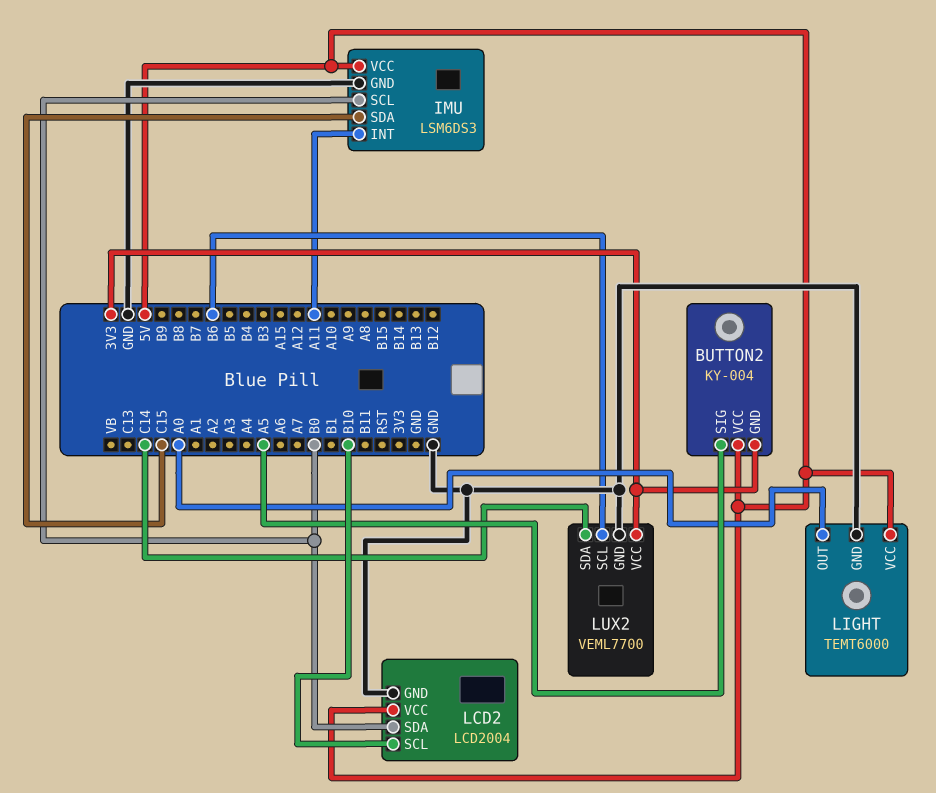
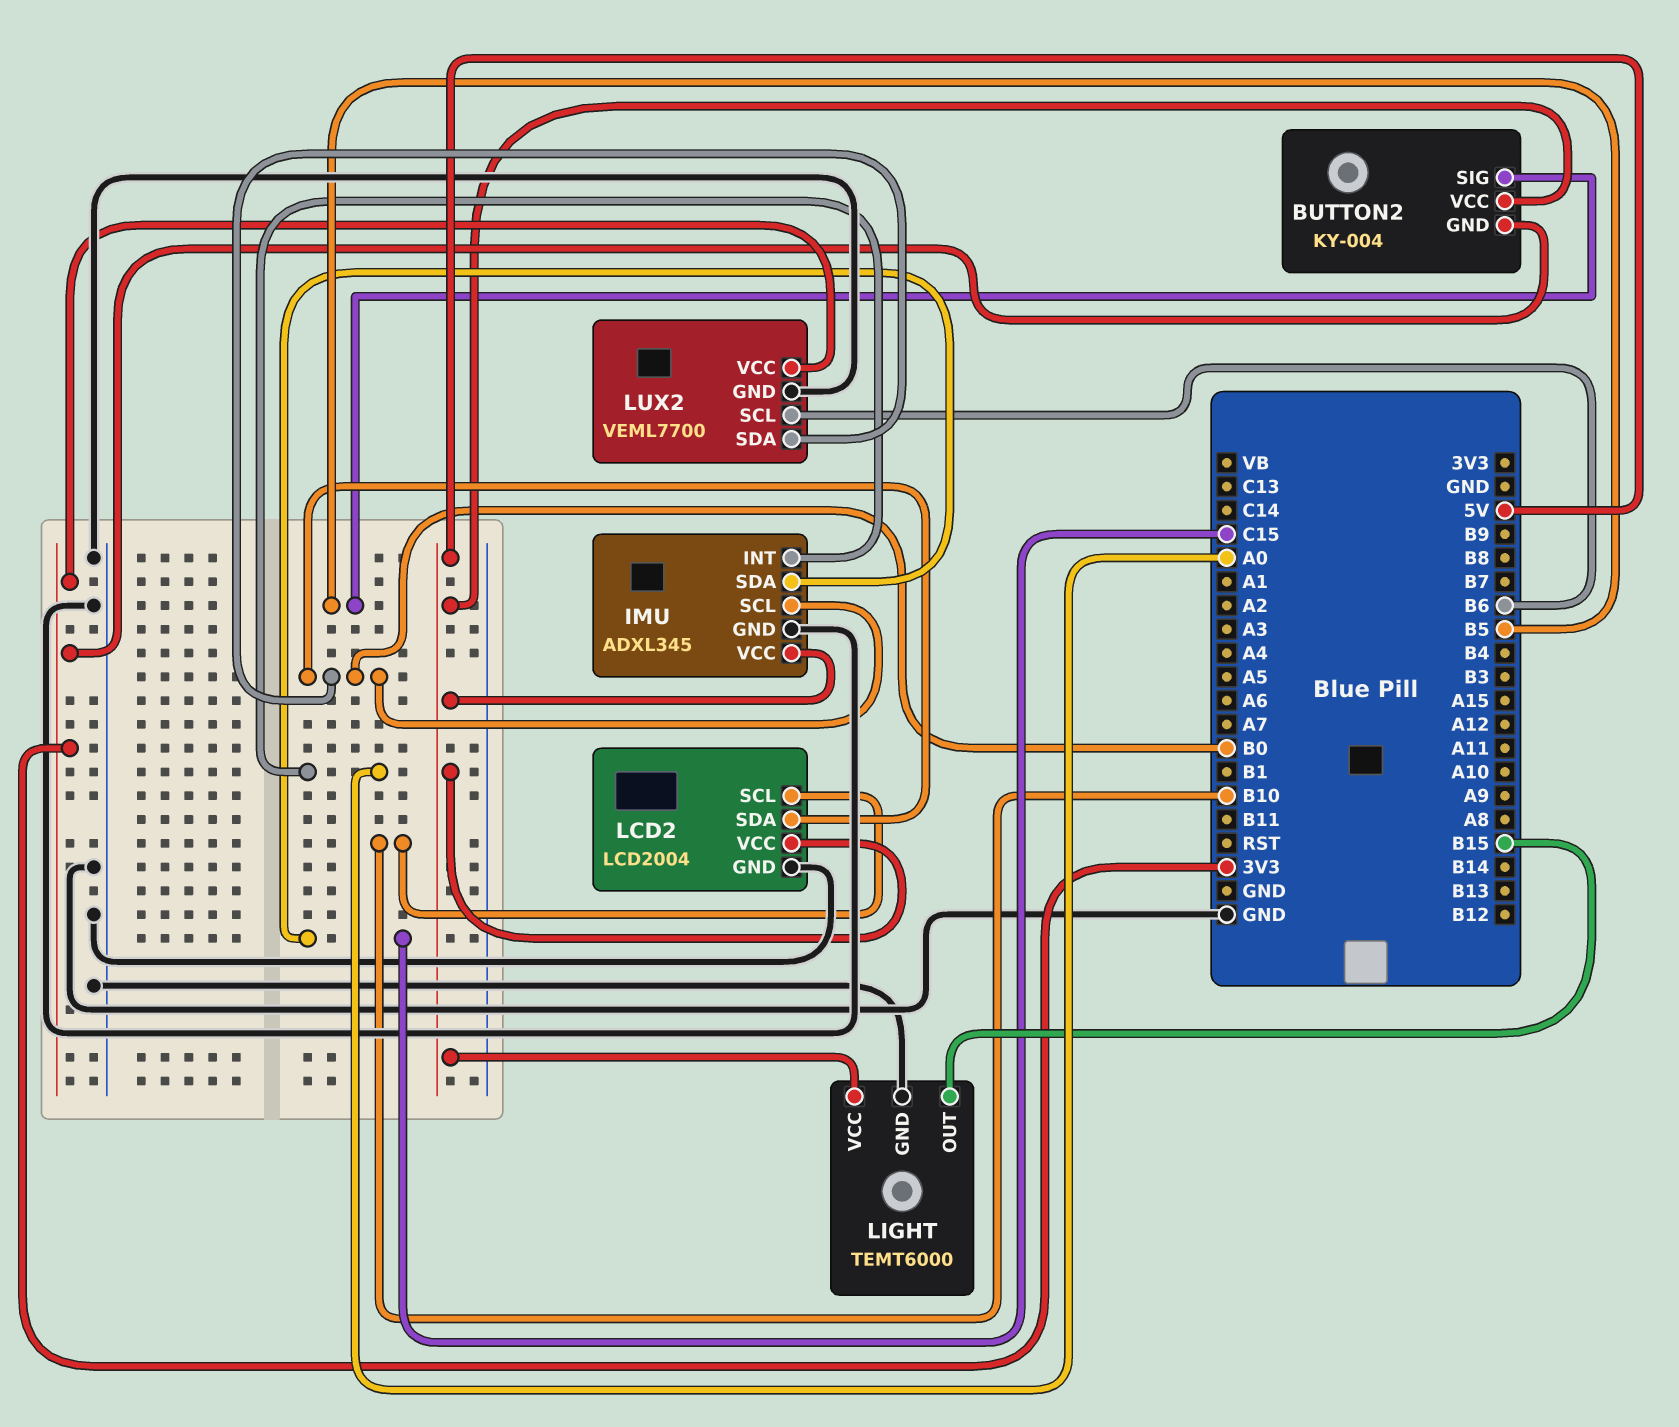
BUTTON2 pin SIG: A5 -> B5
IMU: LSM6DS3 -> ADXL345
IMU pin INT: A11 -> A0
LIGHT pin OUT: A0 -> B15
LUX2 pin SDA: C14 -> B0

